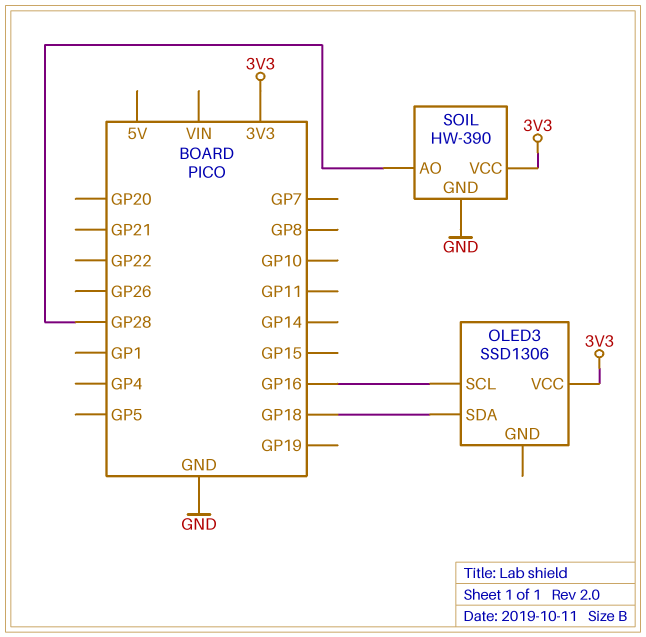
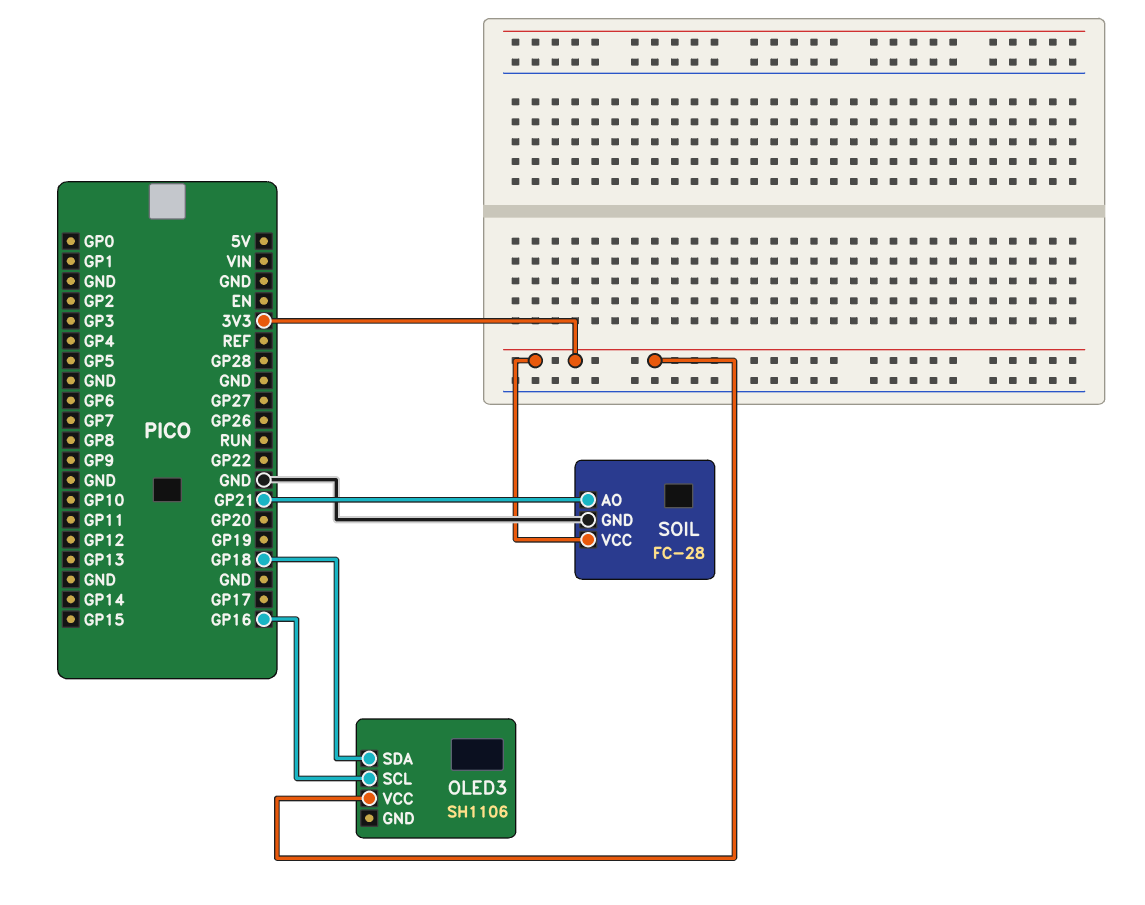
OLED3: SSD1306 -> SH1106
SOIL: HW-390 -> FC-28
SOIL pin AO: GP28 -> GP21

